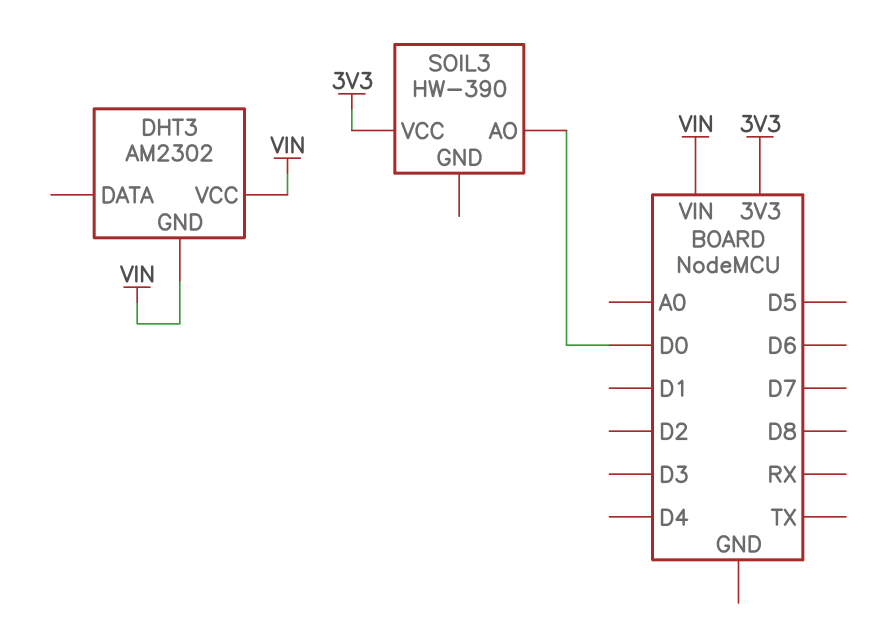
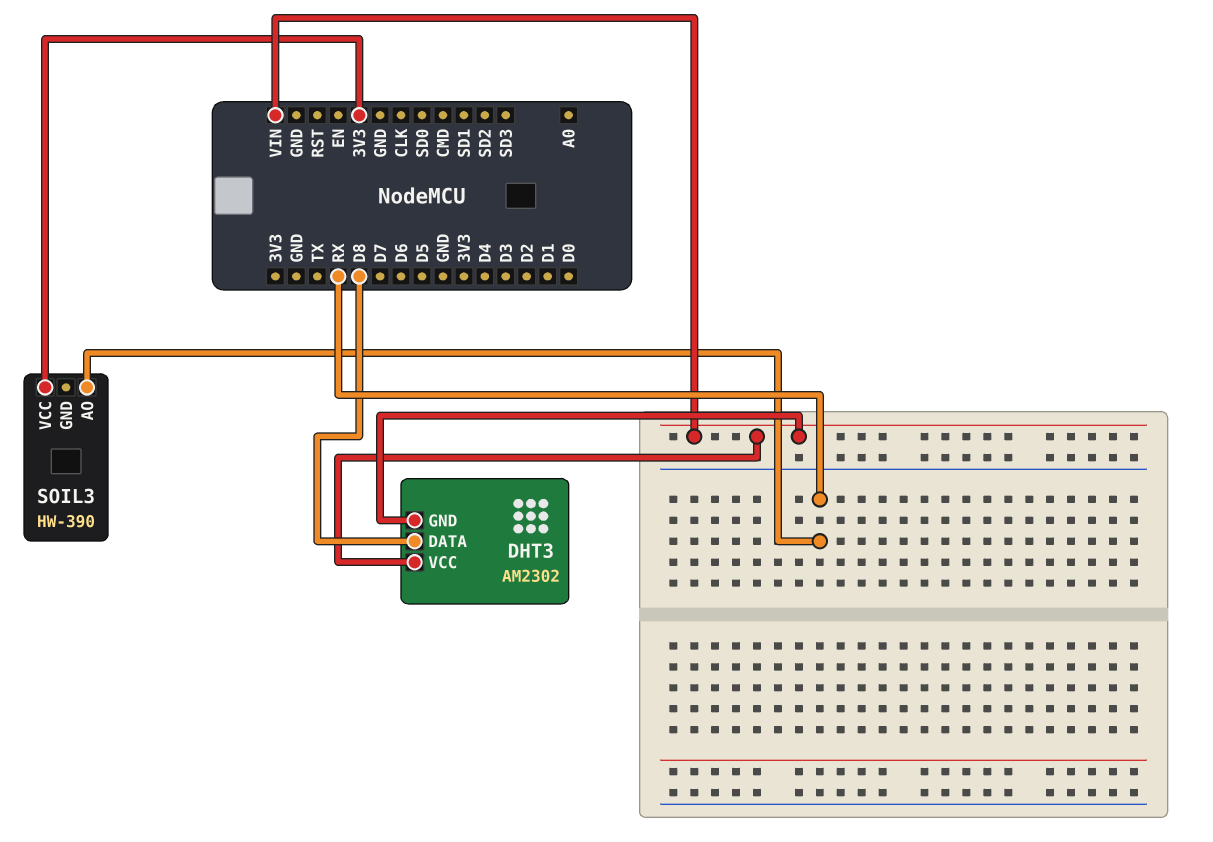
DHT3 pin DATA: none -> D8
SOIL3 pin AO: D0 -> RX

